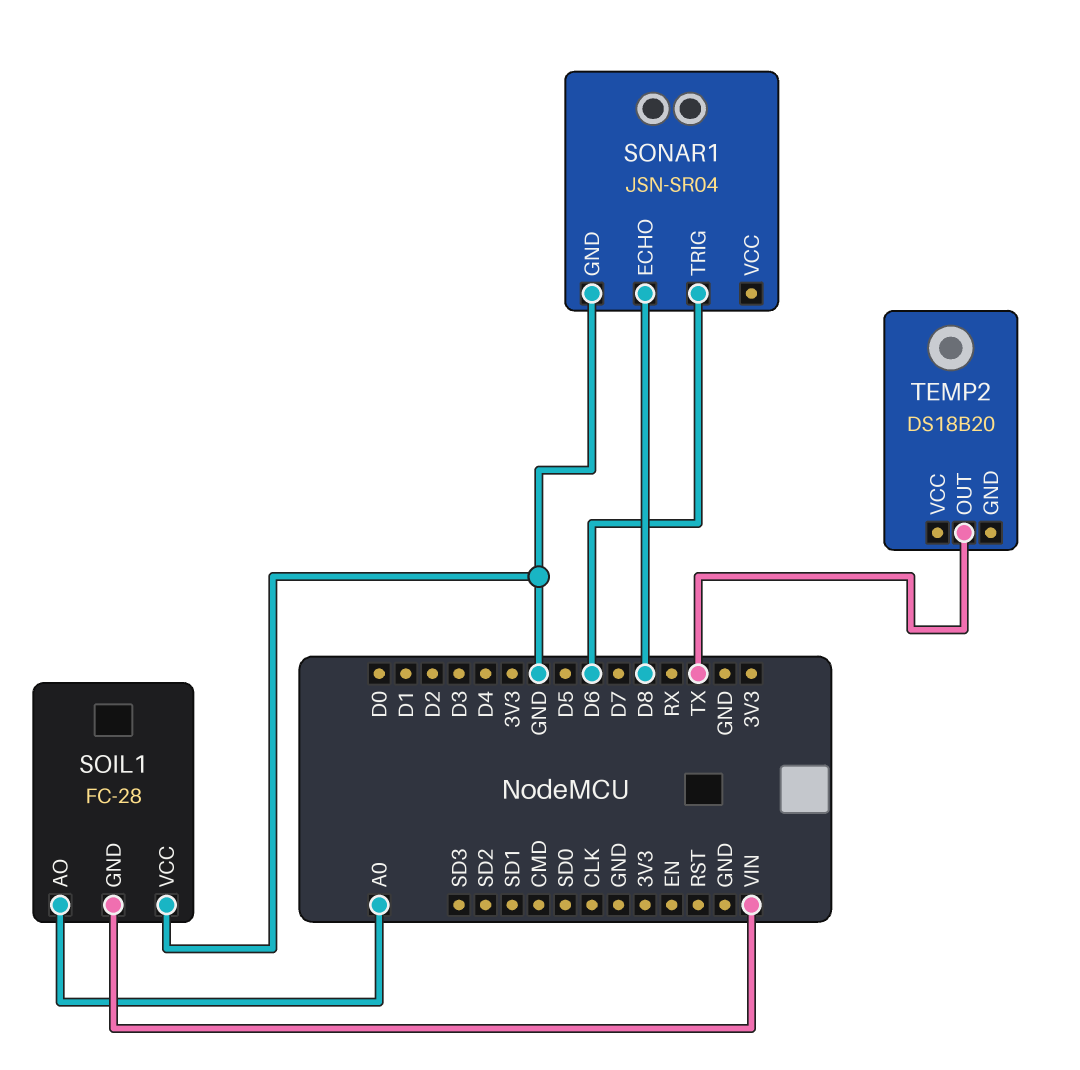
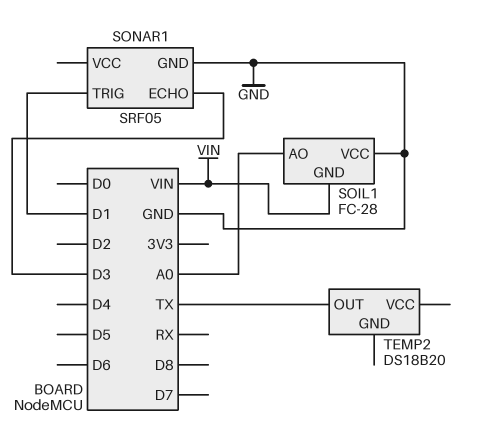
SONAR1: JSN-SR04 -> SRF05
SONAR1 pin ECHO: D8 -> D3
SONAR1 pin TRIG: D6 -> D1

